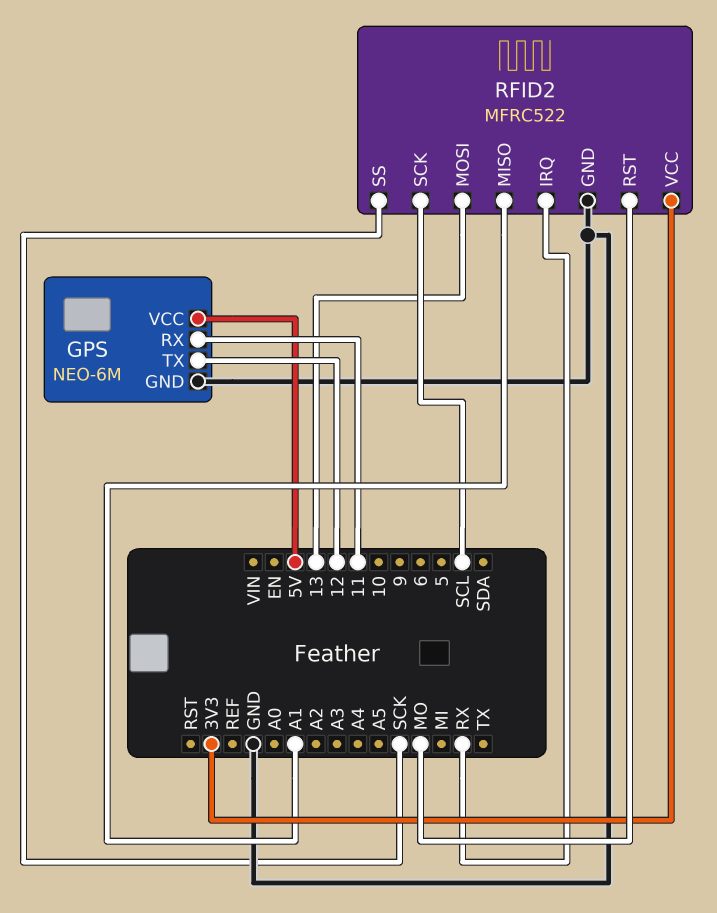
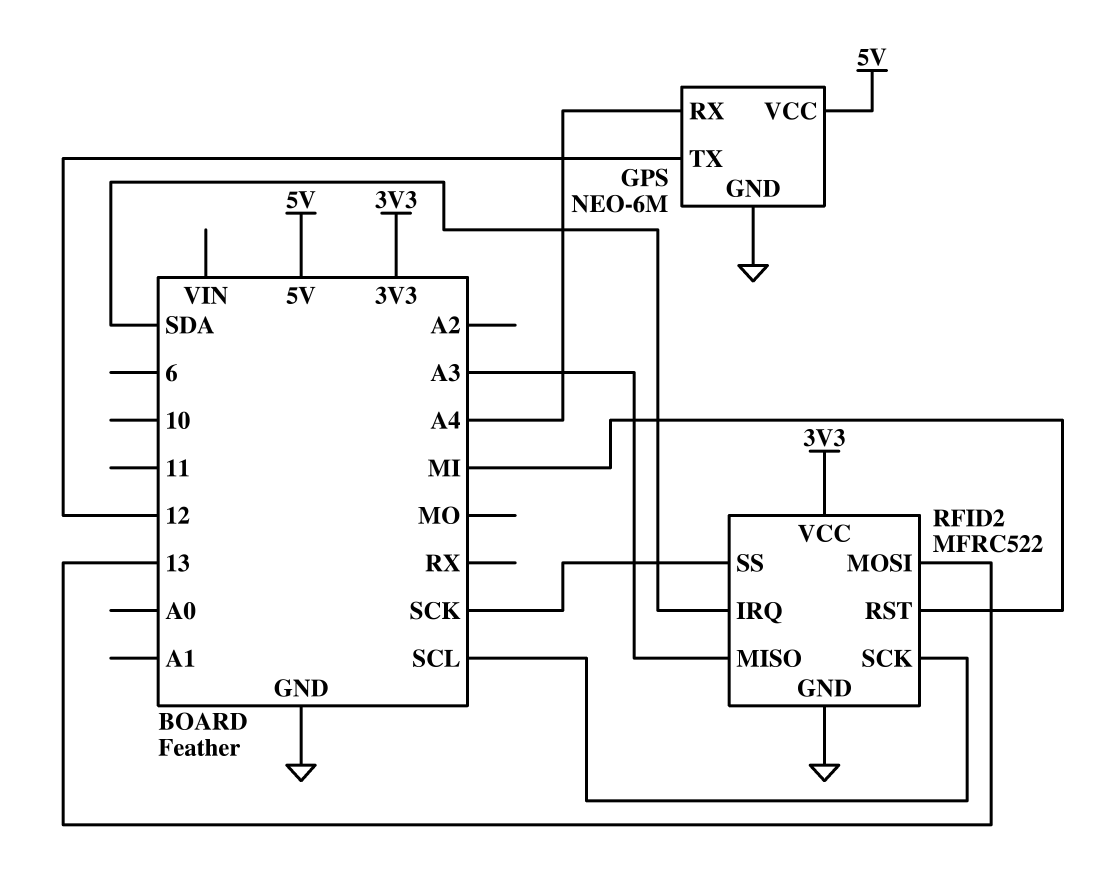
GPS pin RX: 11 -> A4
RFID2 pin IRQ: RX -> SDA
RFID2 pin MISO: A1 -> A3
RFID2 pin RST: MO -> MI

